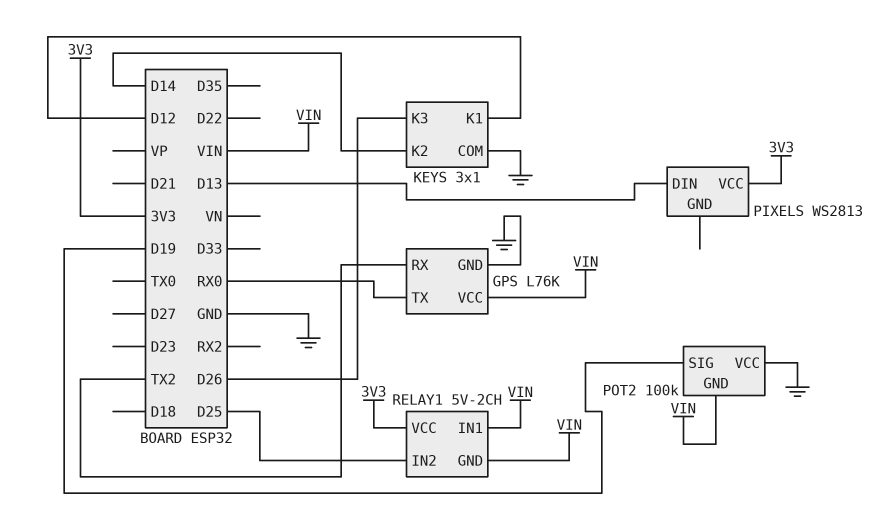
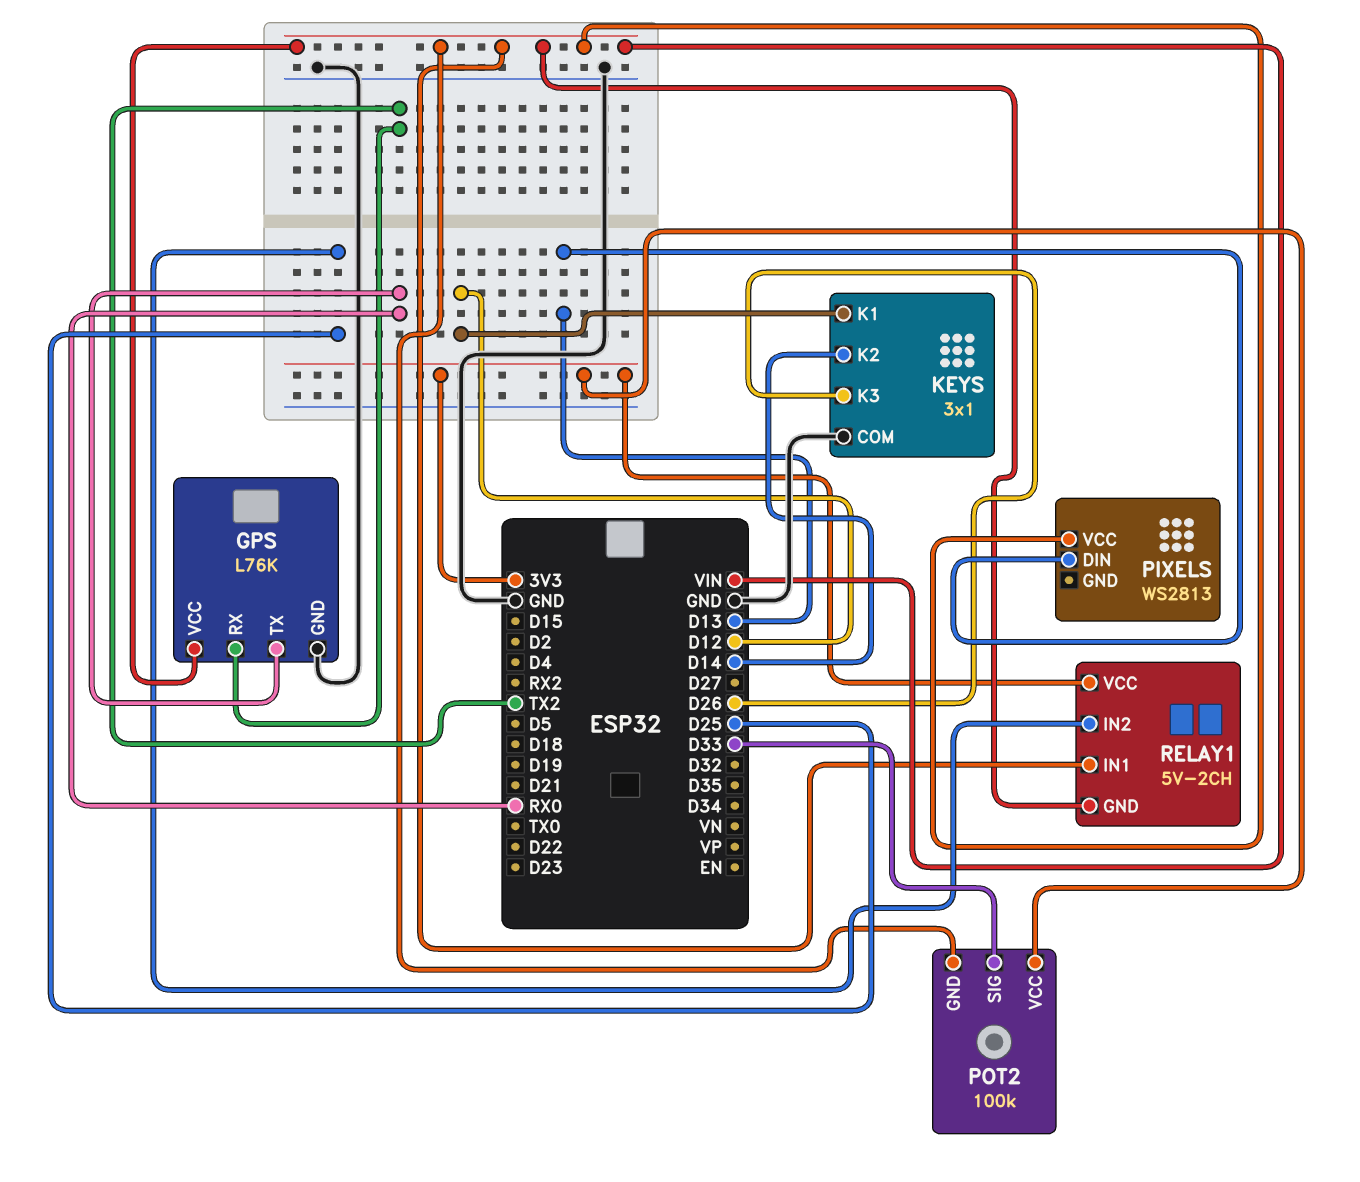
PIXELS pin VCC: 3V3 -> VIN
POT2 pin SIG: D19 -> D33
POT2 pin VCC: GND -> 3V3

